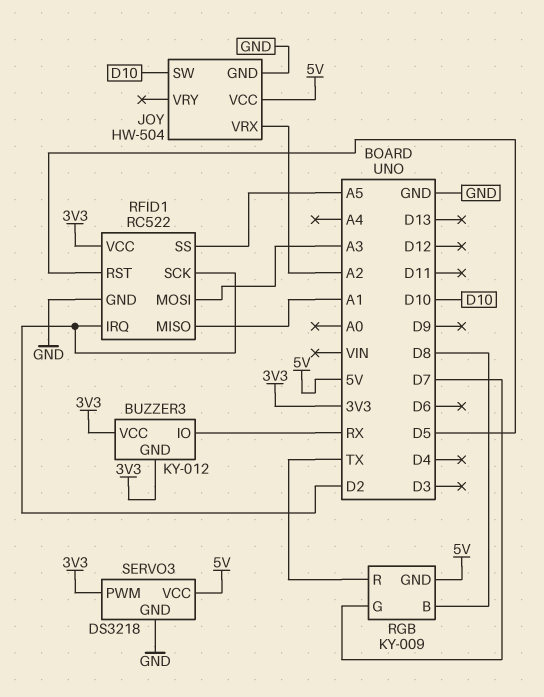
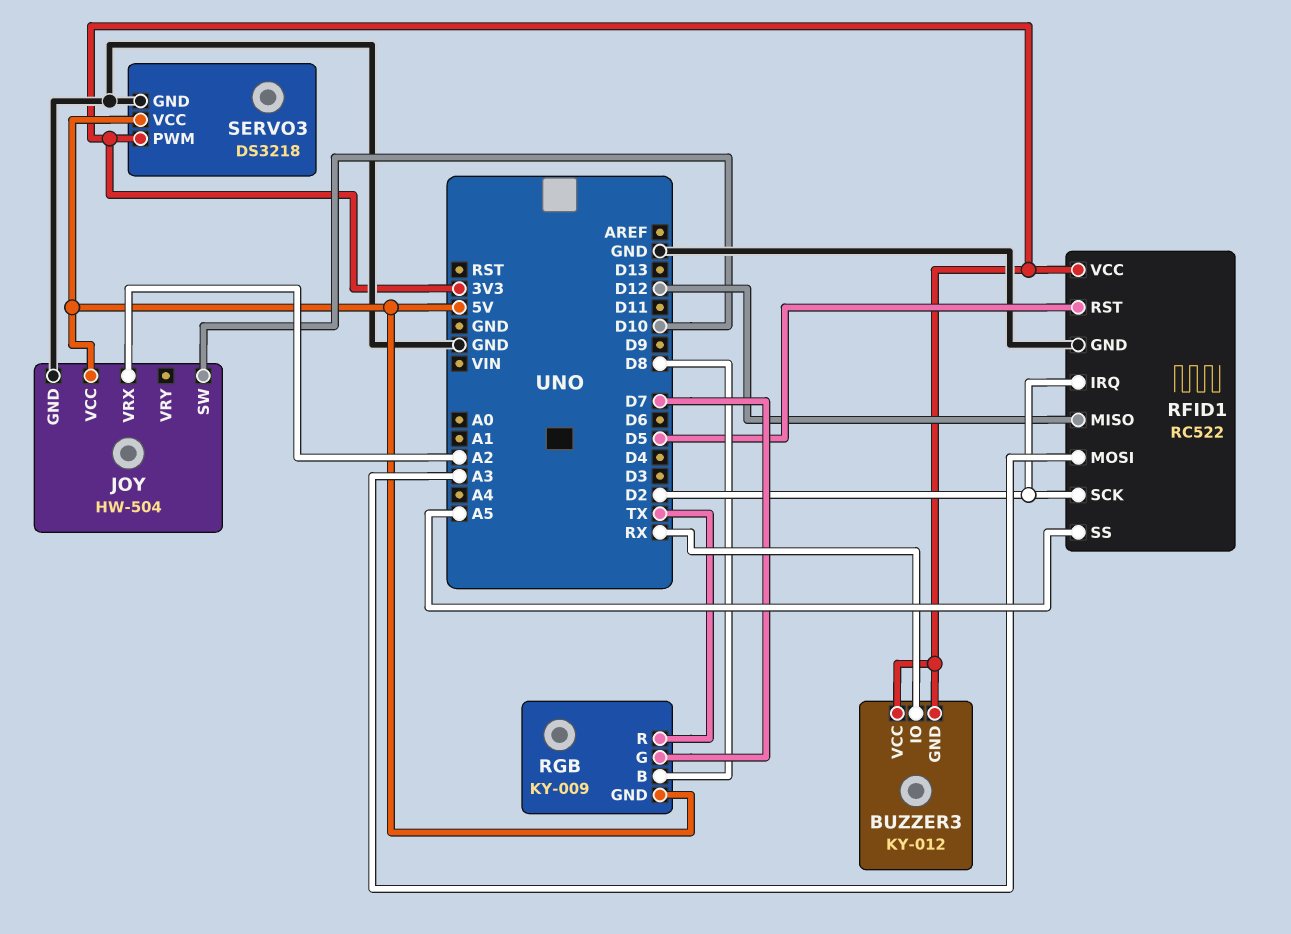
RFID1 pin MISO: A1 -> D12

